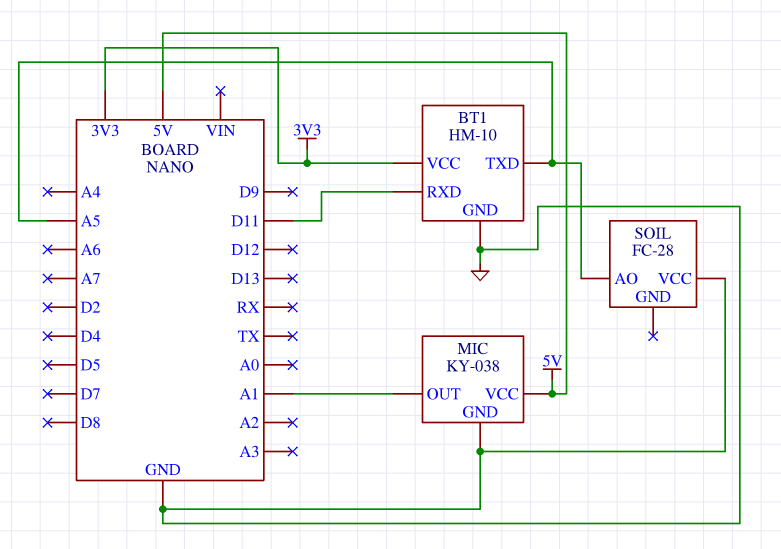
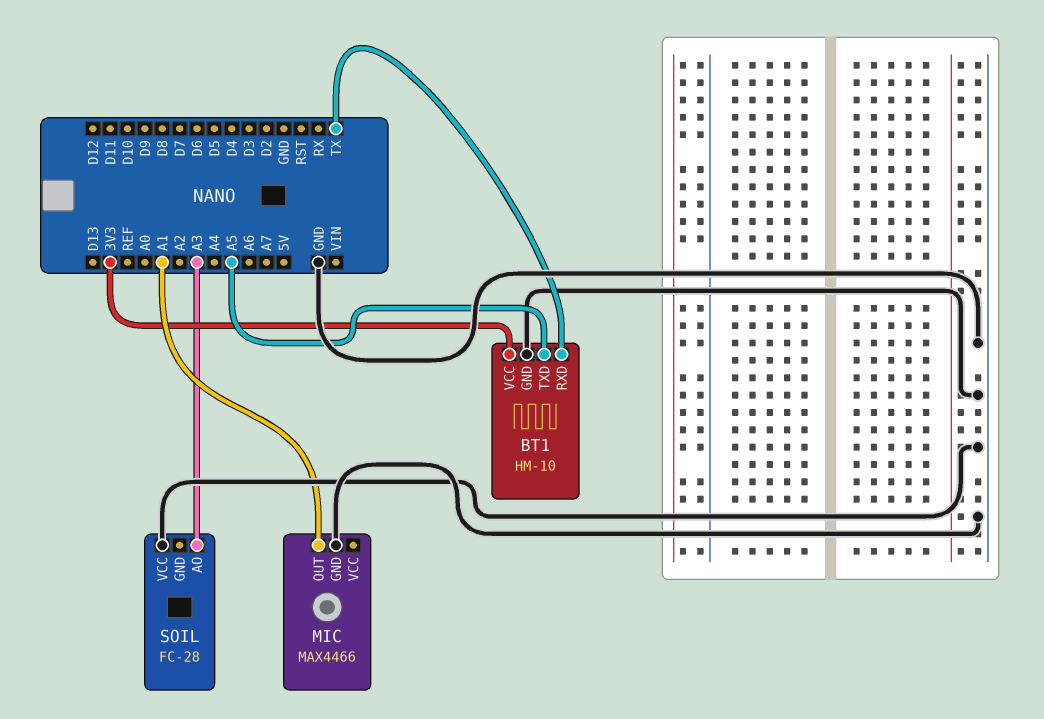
BT1 pin RXD: D11 -> TX
MIC: KY-038 -> MAX4466
MIC pin VCC: 5V -> none
SOIL pin AO: A5 -> A3

